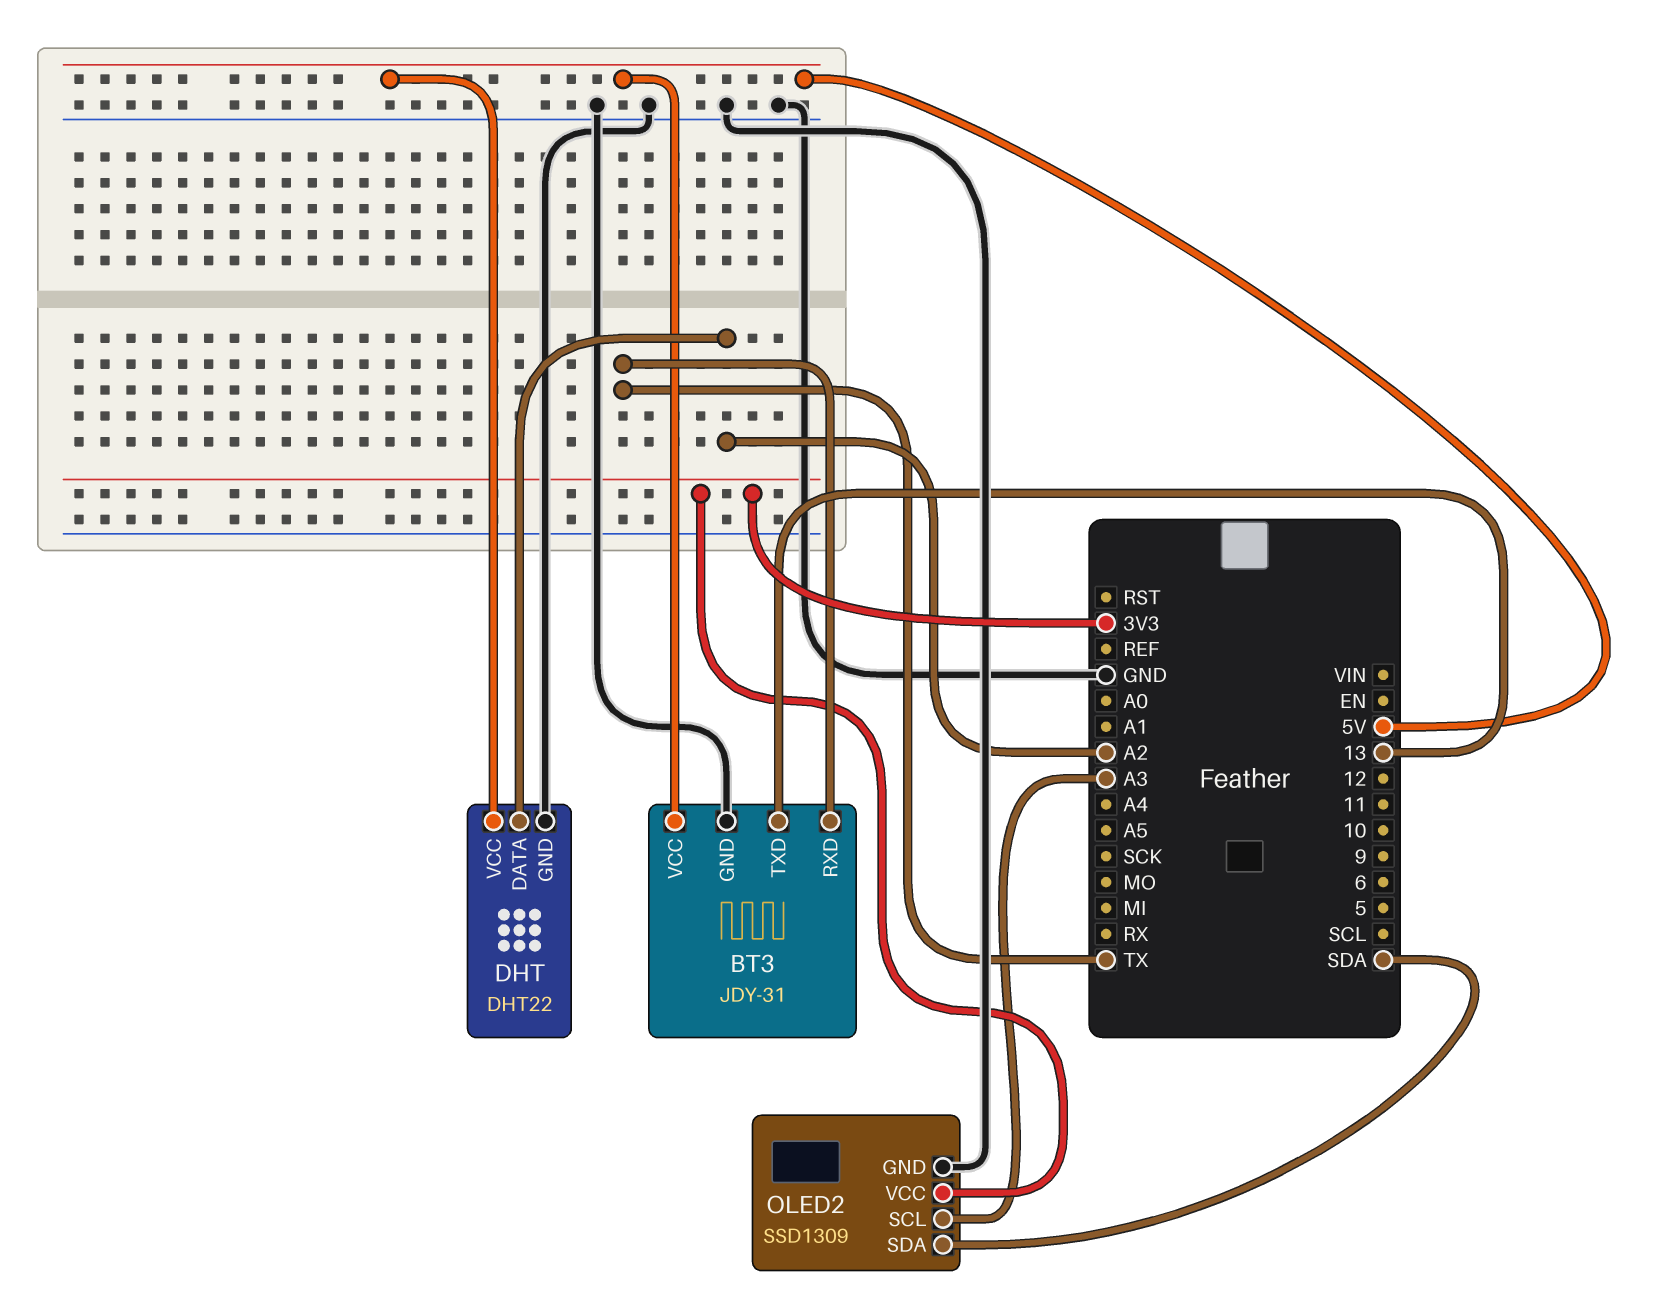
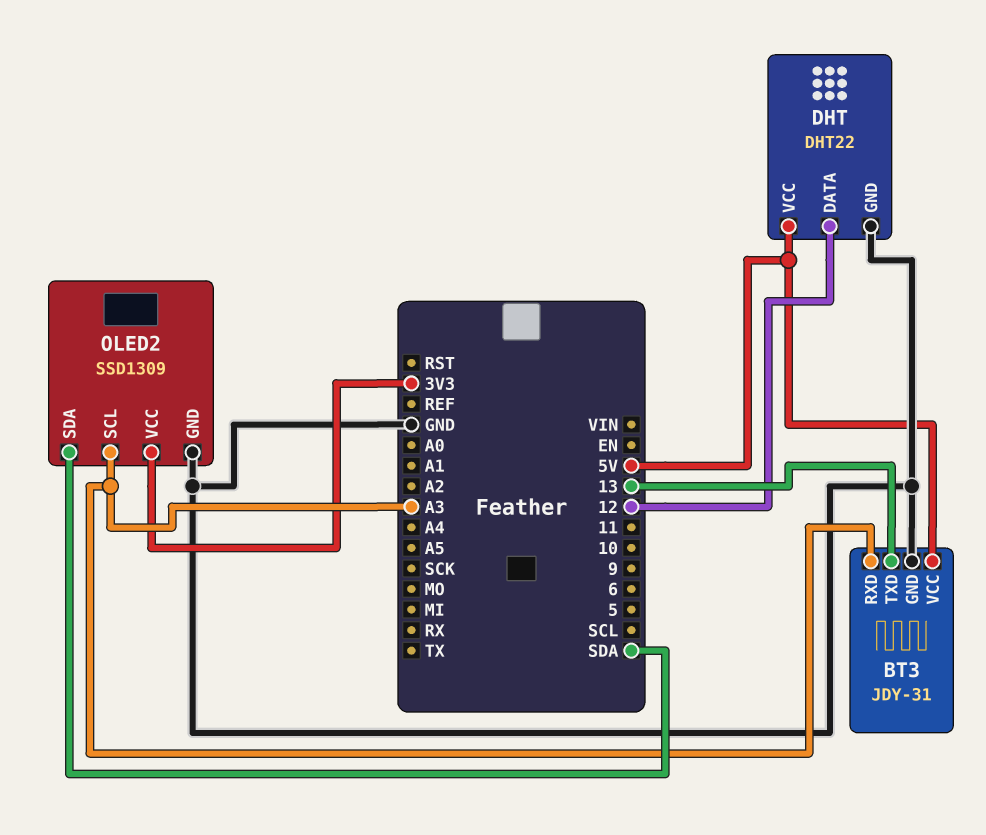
BT3 pin RXD: TX -> A3
DHT pin DATA: A2 -> 12

